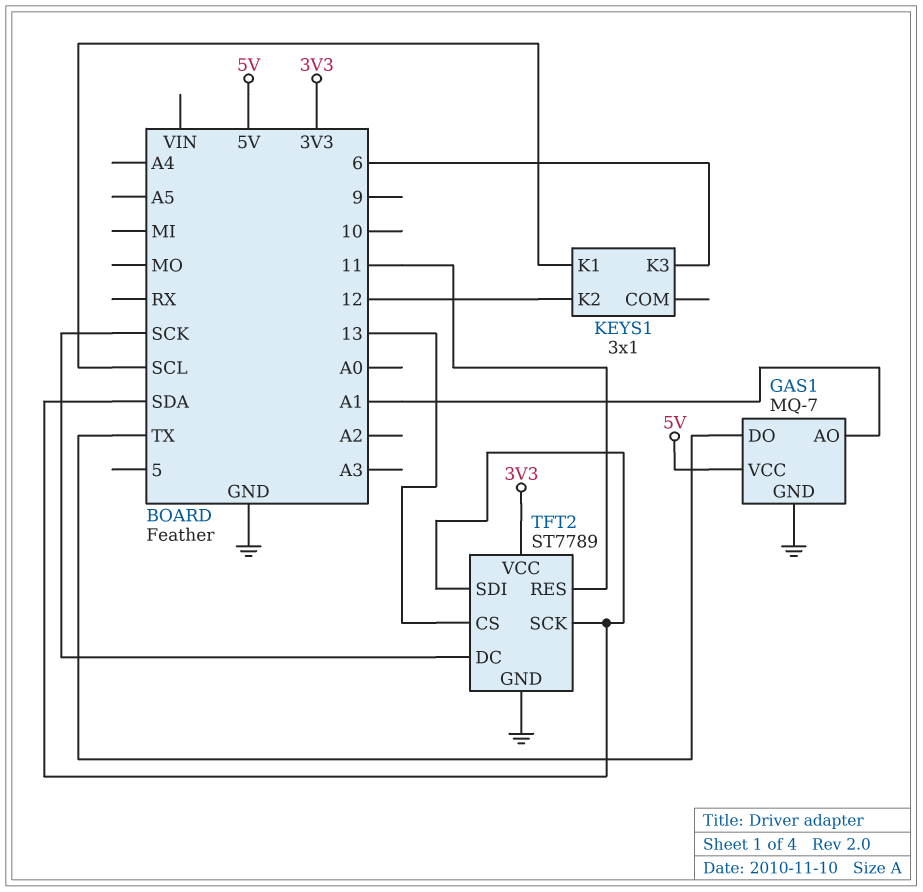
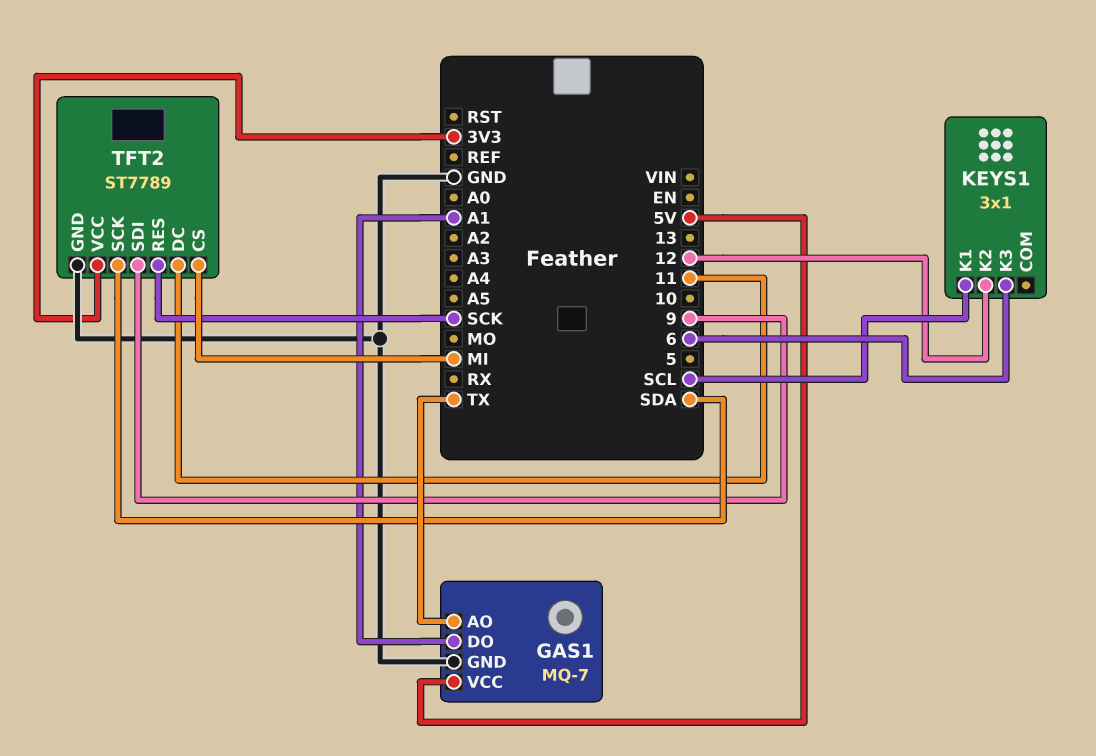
GAS1 pin AO: A1 -> TX
GAS1 pin DO: TX -> A1
TFT2 pin CS: 13 -> MI
TFT2 pin DC: SCK -> 11
TFT2 pin RES: 11 -> SCK
TFT2 pin SDI: SDA -> 9

